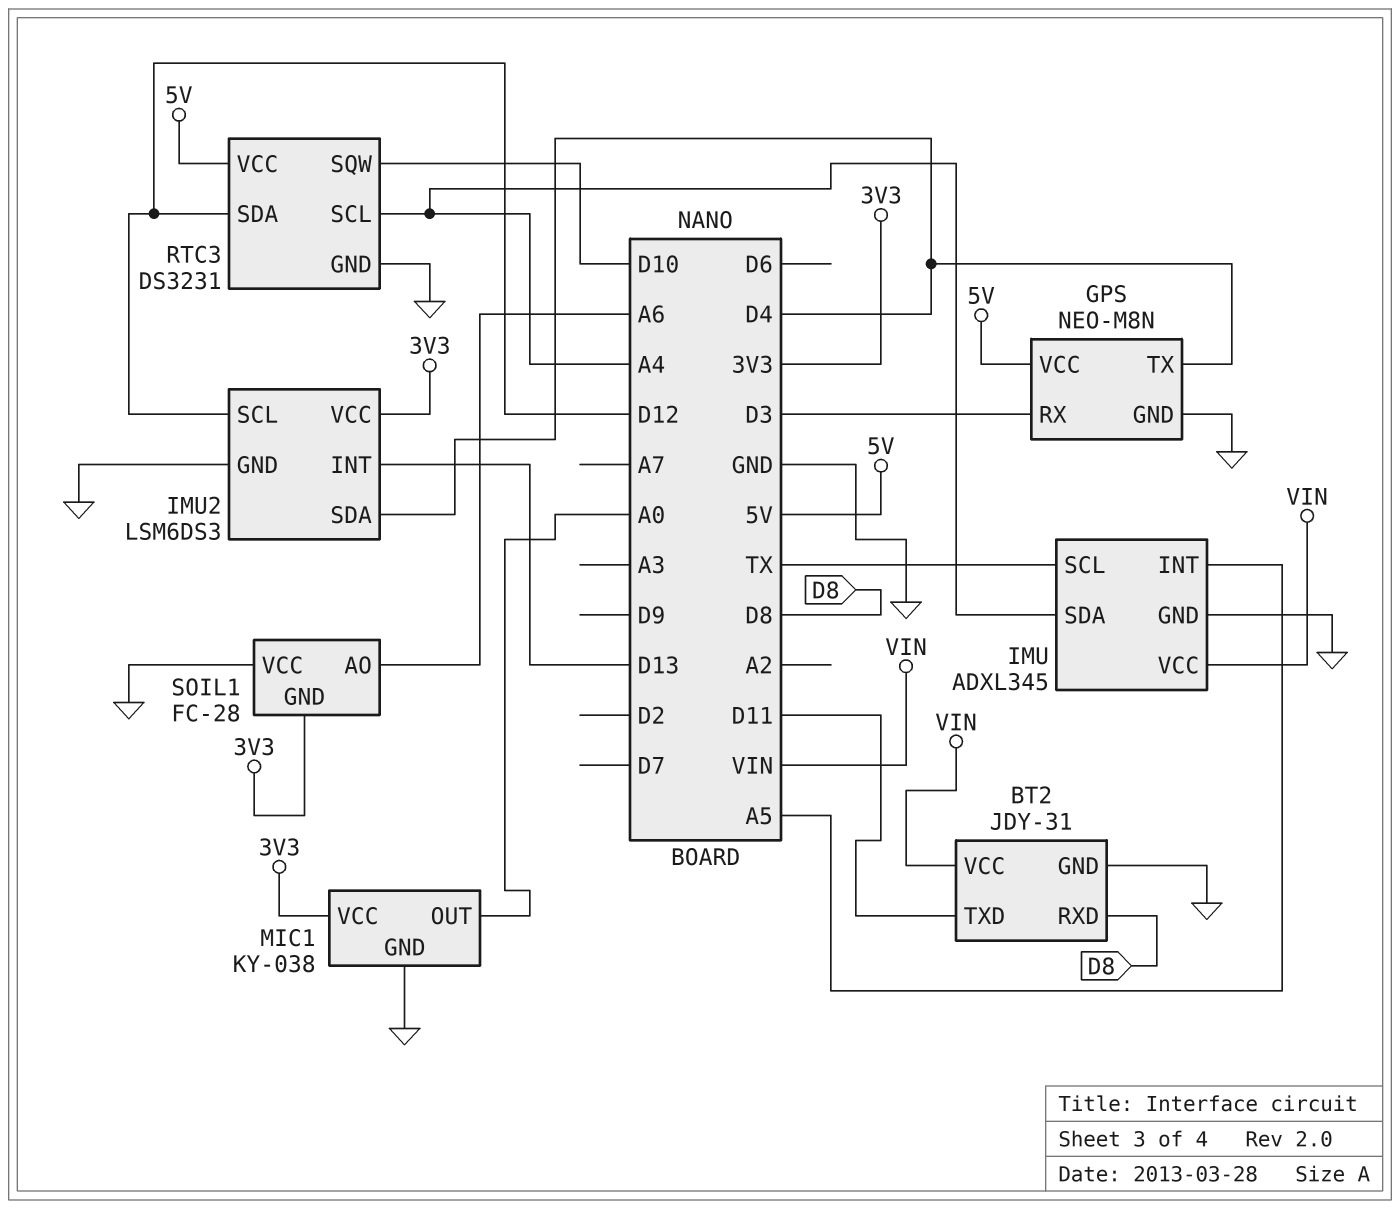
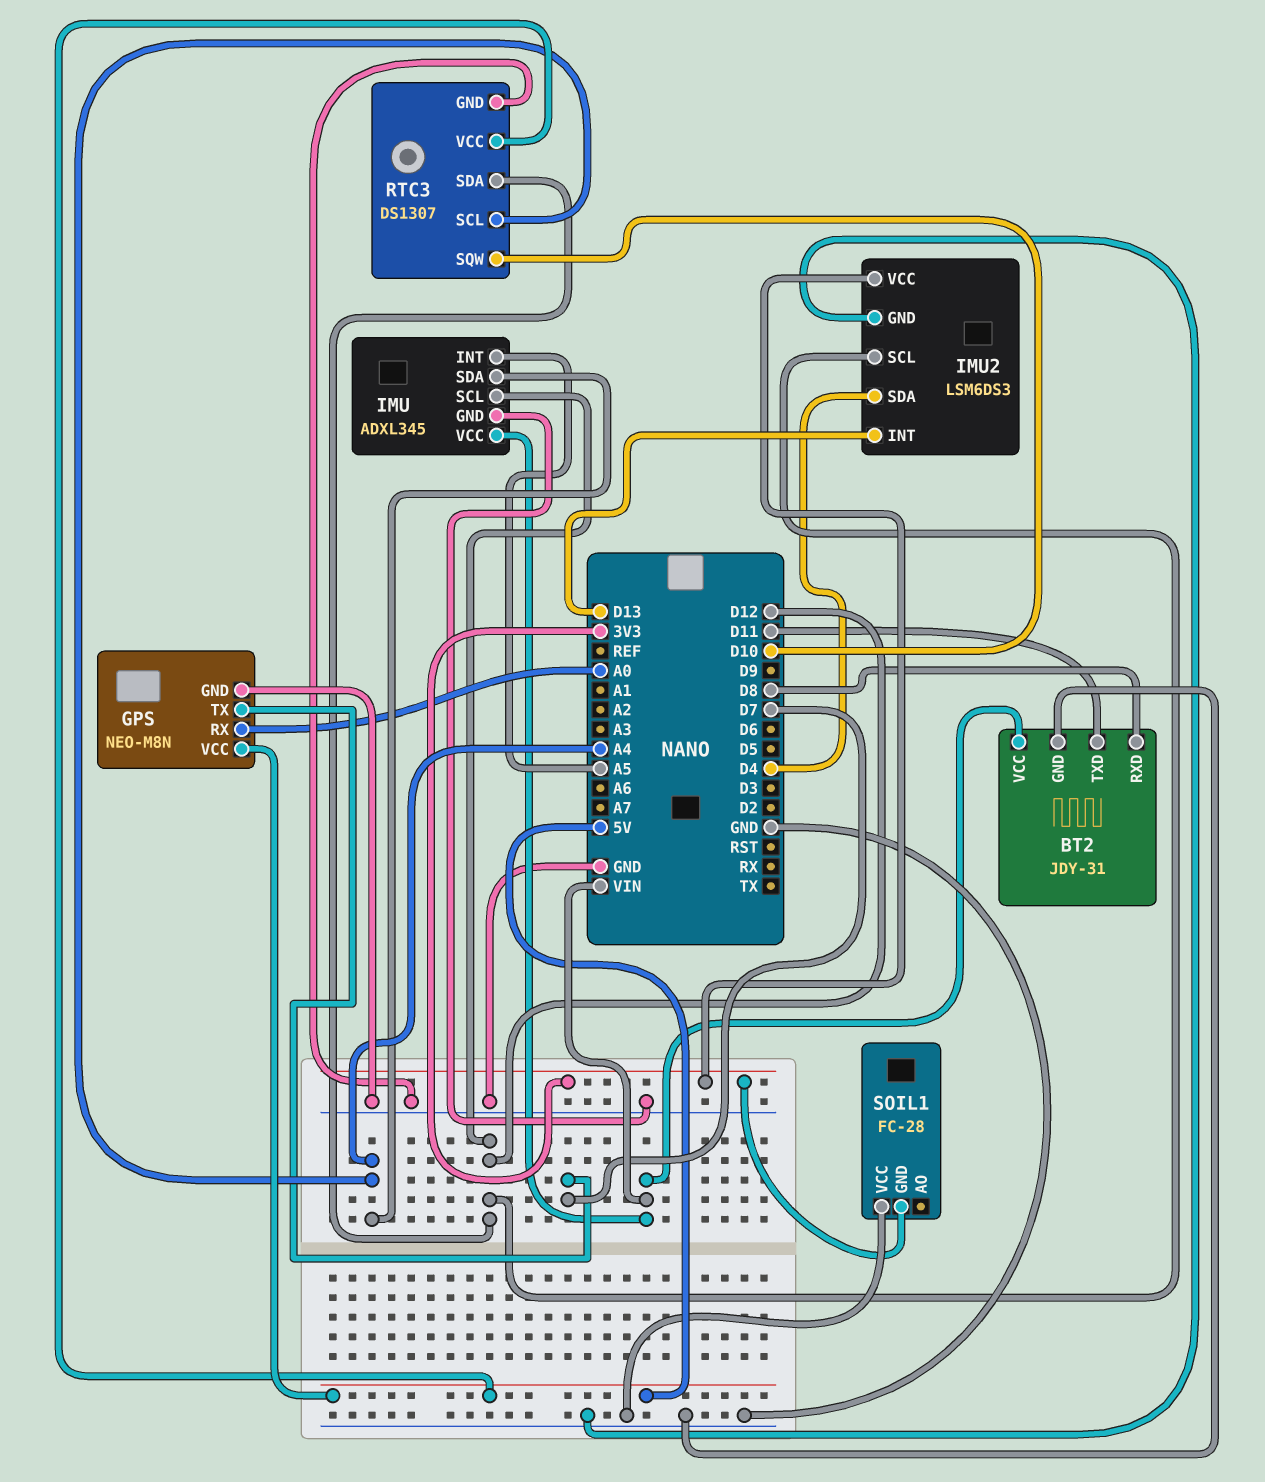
GPS pin RX: D3 -> A0
GPS pin TX: D4 -> D7
IMU pin SCL: TX -> D12
MIC1: KY-038 -> none
MIC1 pin GND: GND -> none
MIC1 pin OUT: A0 -> none
MIC1 pin VCC: 3V3 -> none
RTC3: DS3231 -> DS1307
SOIL1 pin AO: A6 -> none

